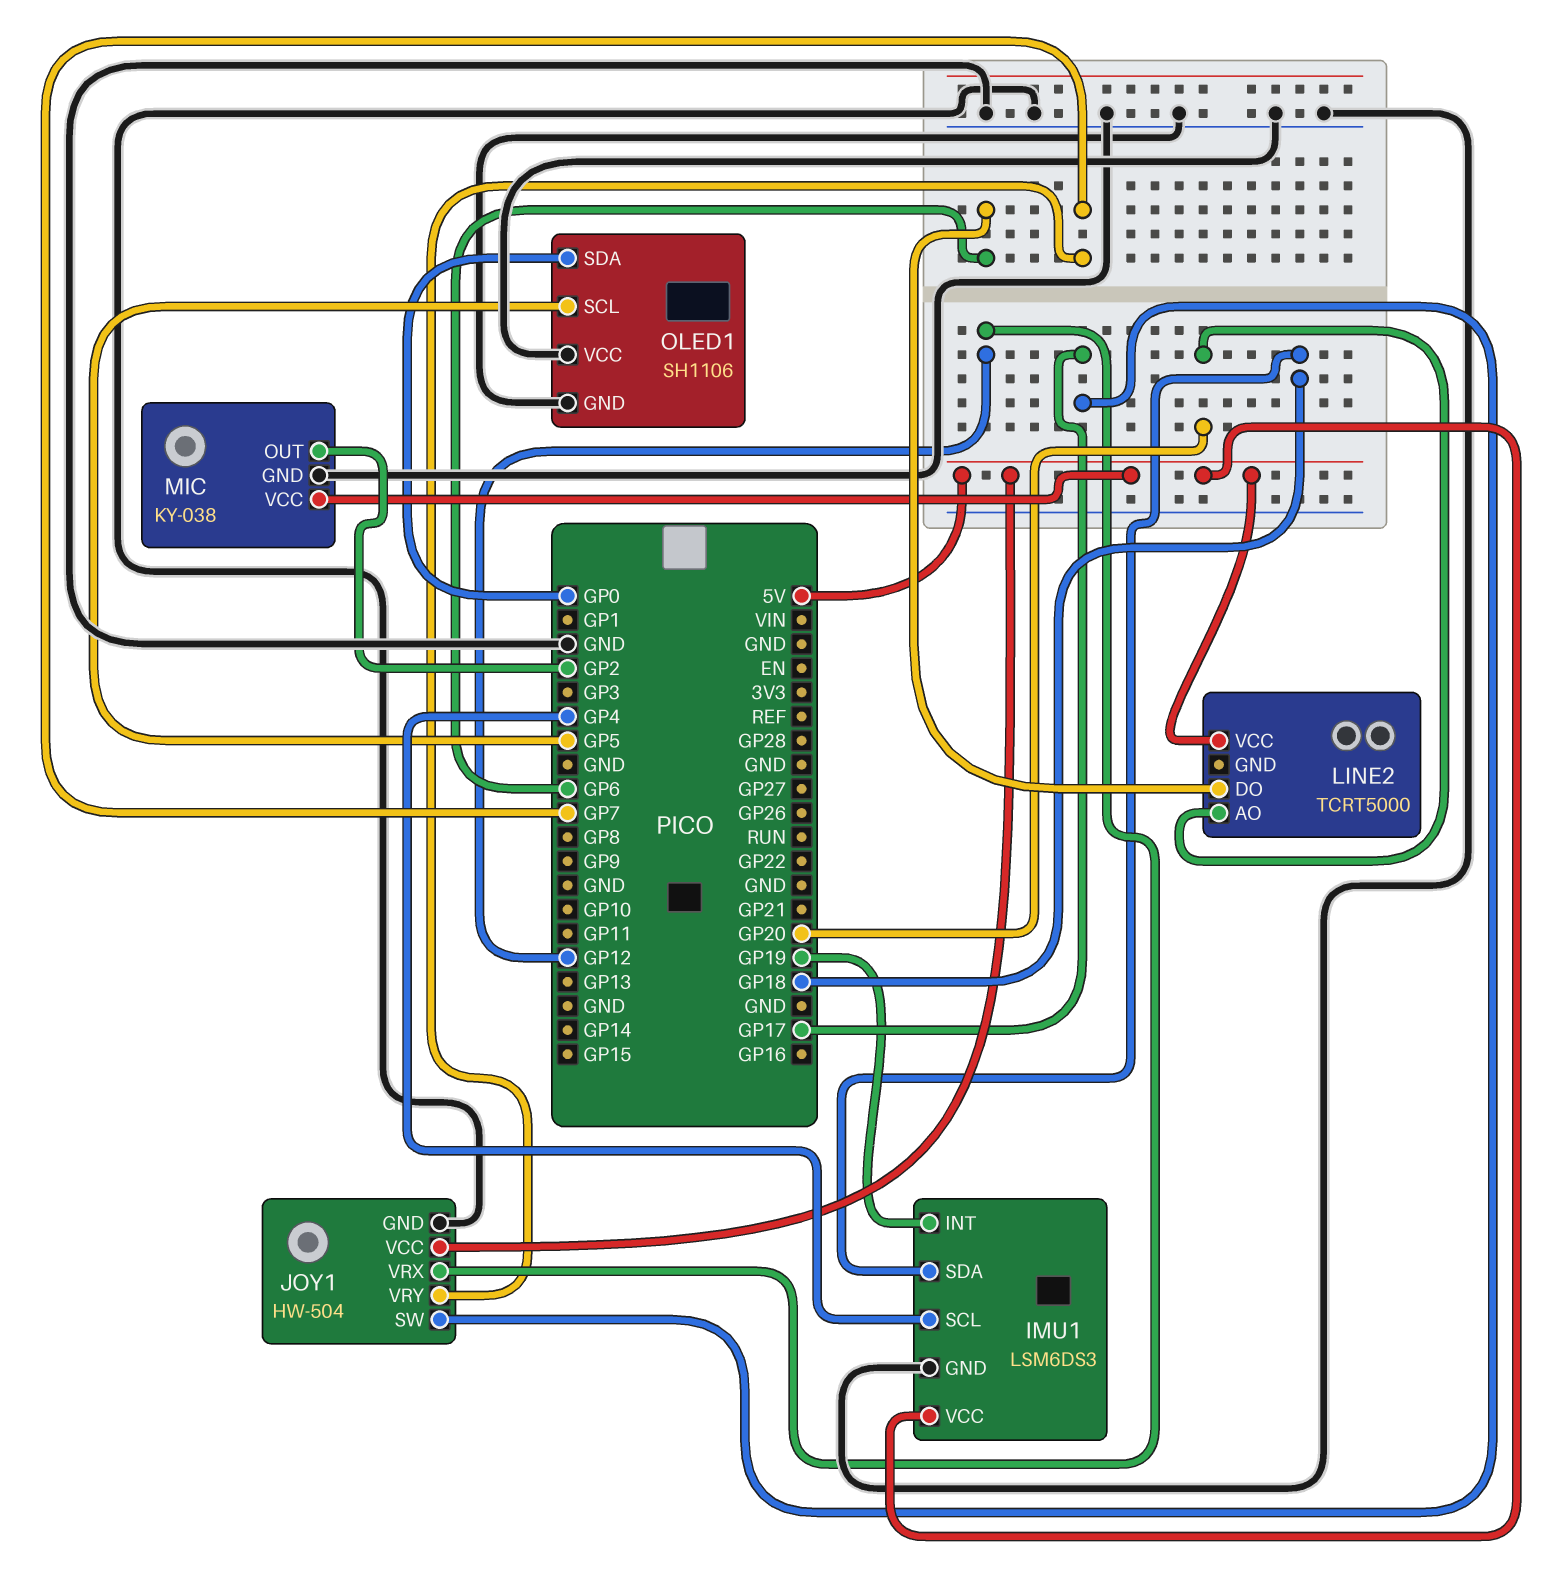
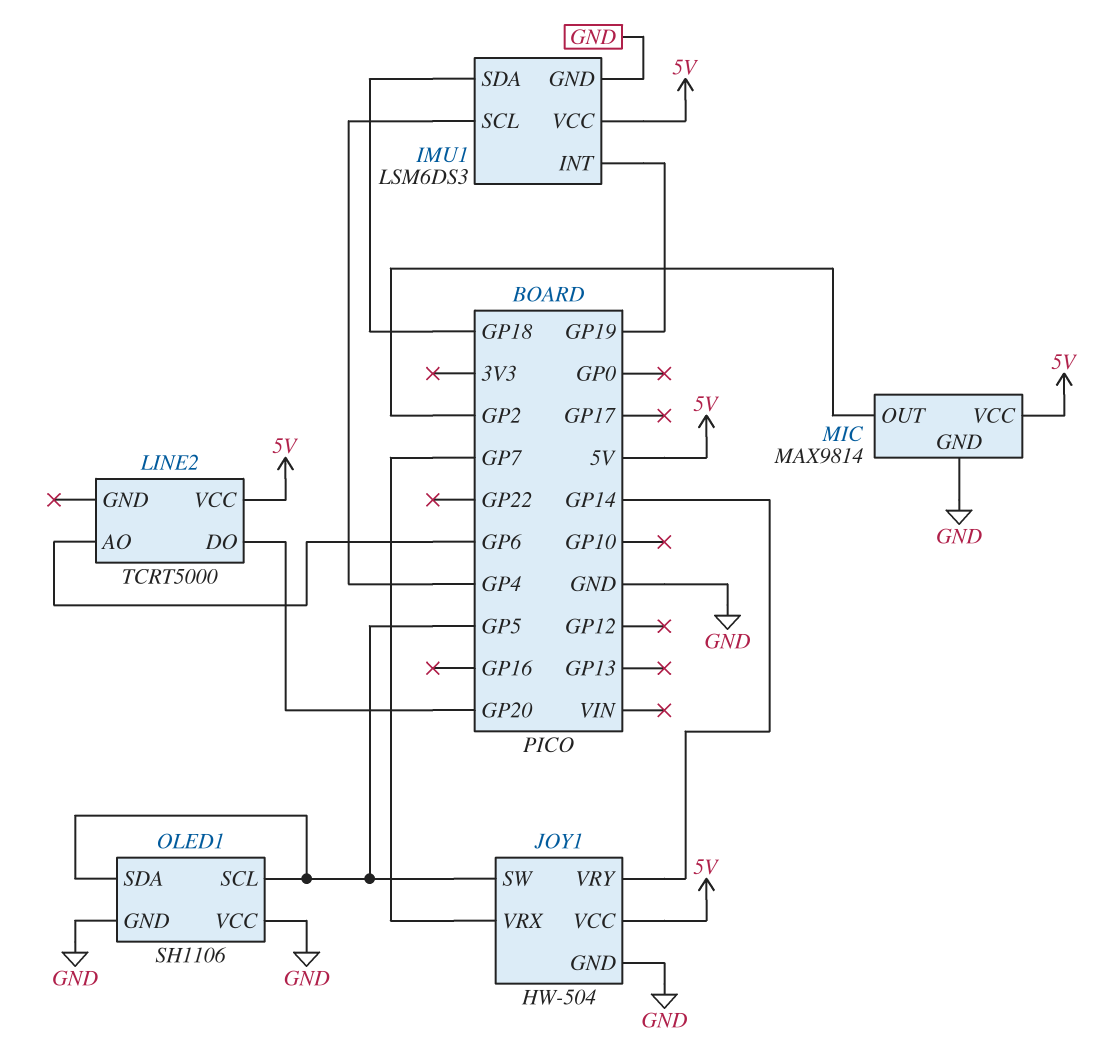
JOY1 pin SW: GP17 -> GP5
JOY1 pin VRX: GP12 -> GP7
JOY1 pin VRY: GP7 -> GP14
LINE2 pin AO: GP20 -> GP6
LINE2 pin DO: GP6 -> GP20
MIC: KY-038 -> MAX9814
OLED1 pin SDA: GP0 -> GP5

